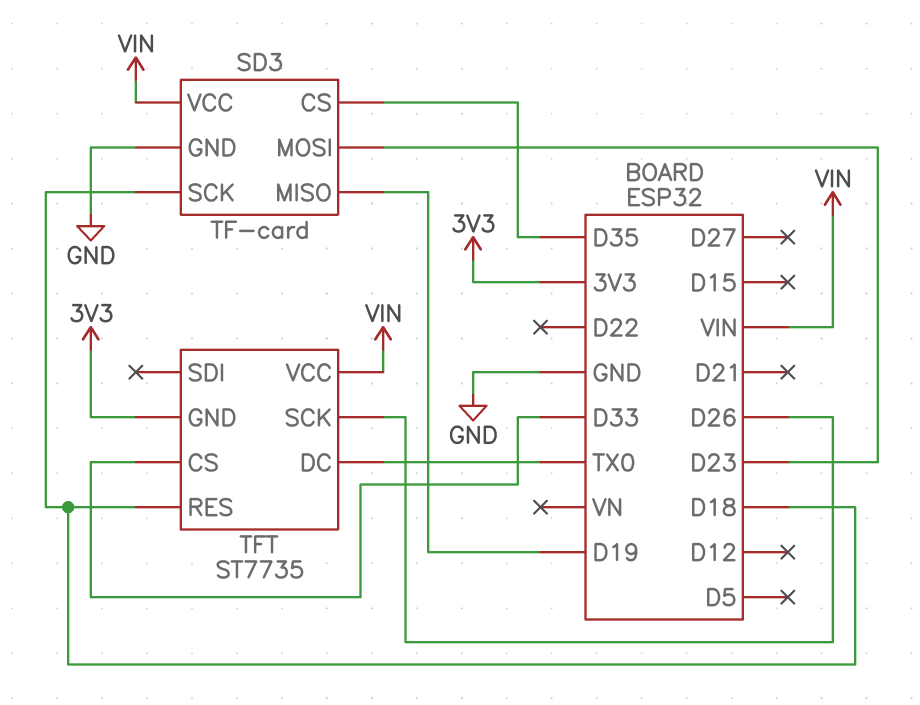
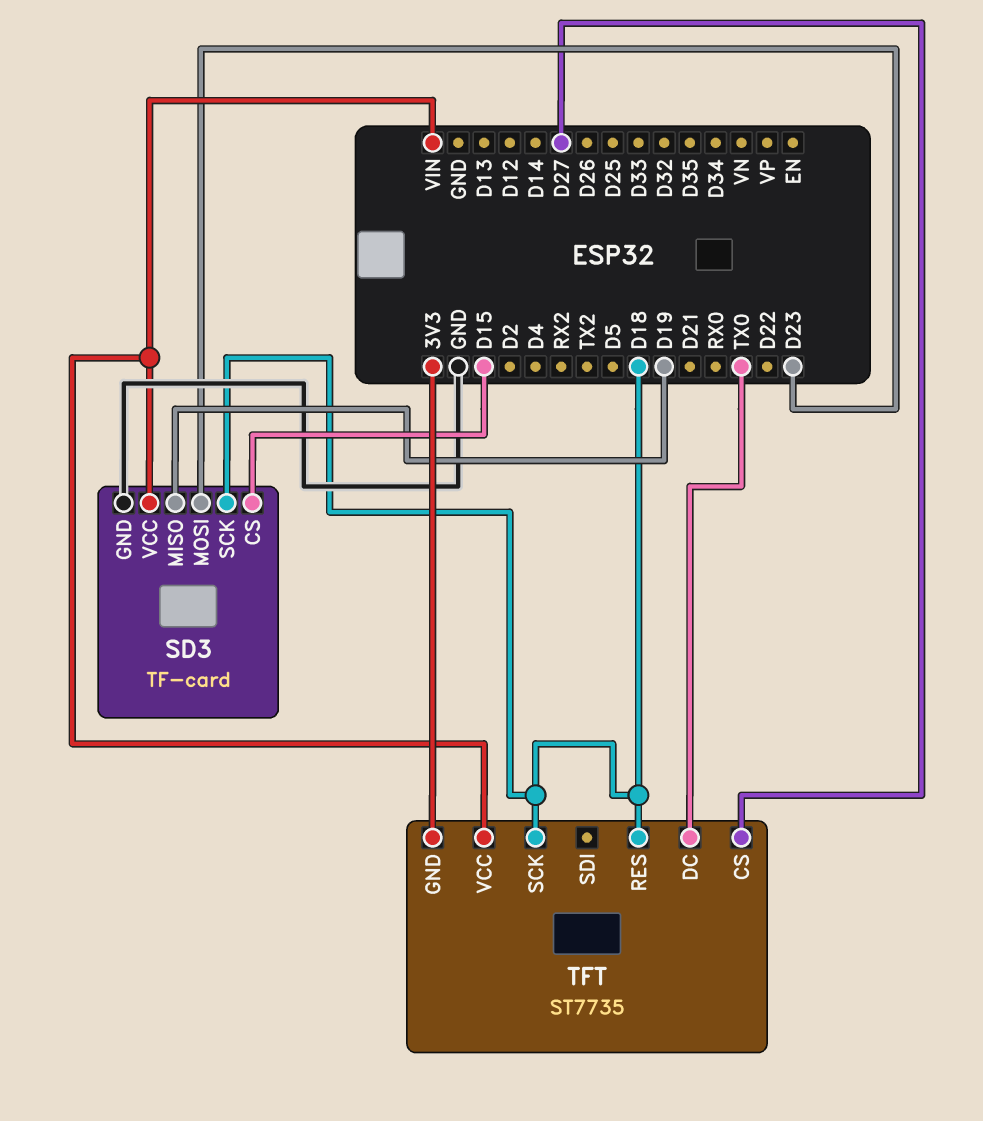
SD3 pin CS: D35 -> D15
TFT pin CS: D33 -> D27
TFT pin SCK: D26 -> D18

